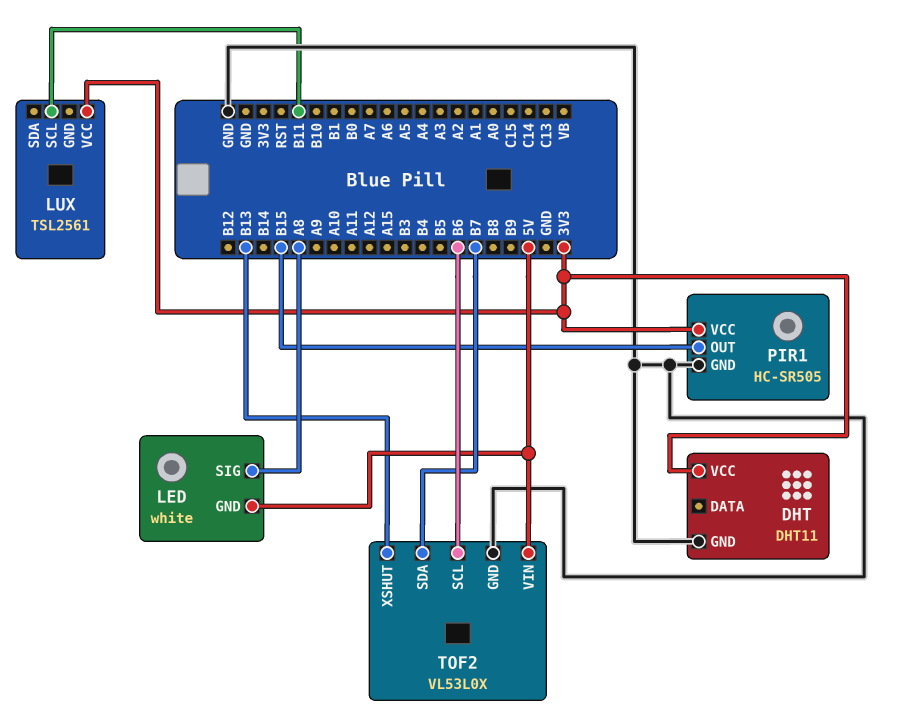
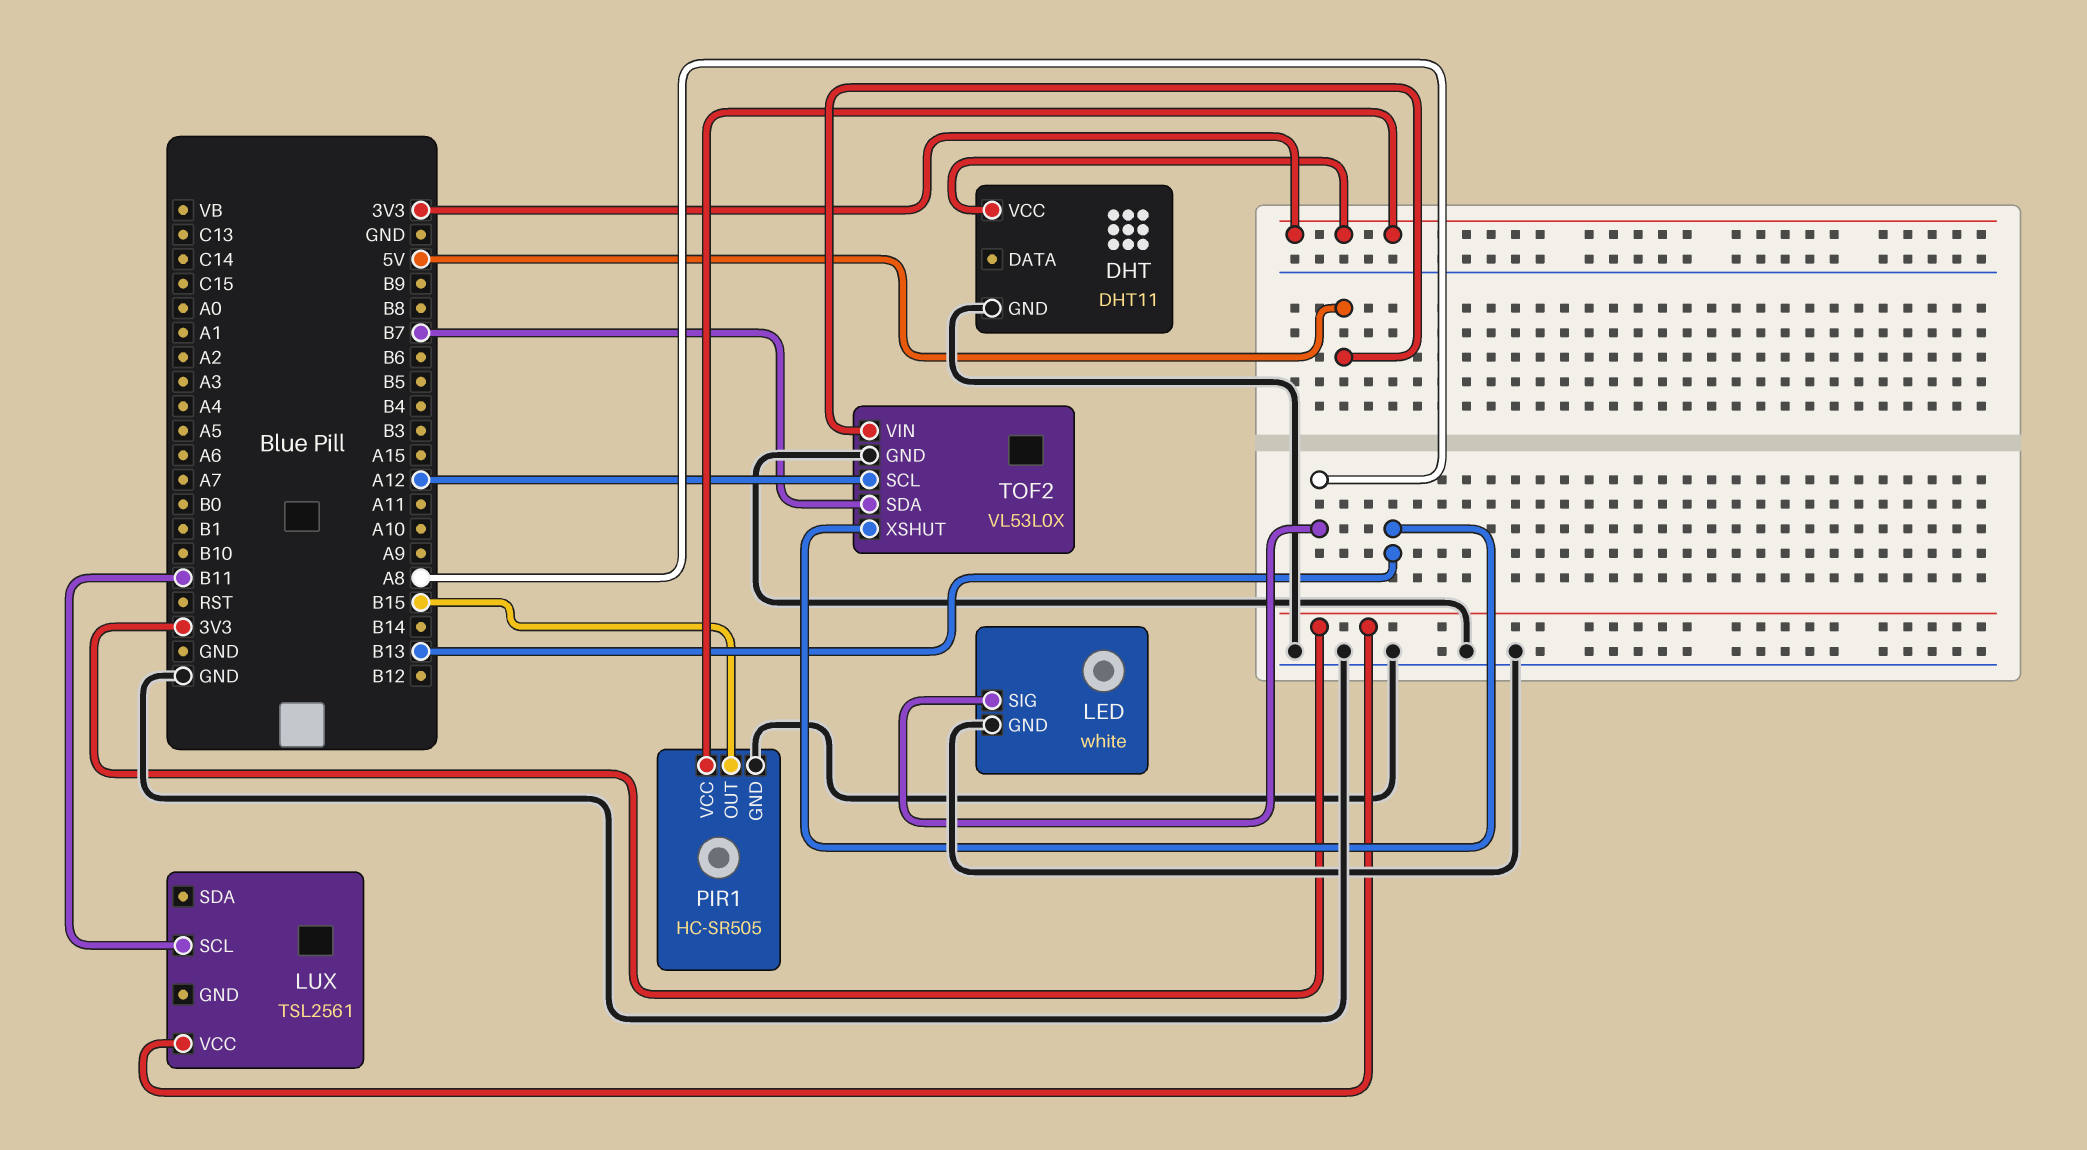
LED pin GND: 5V -> GND
TOF2 pin SCL: B6 -> A12

